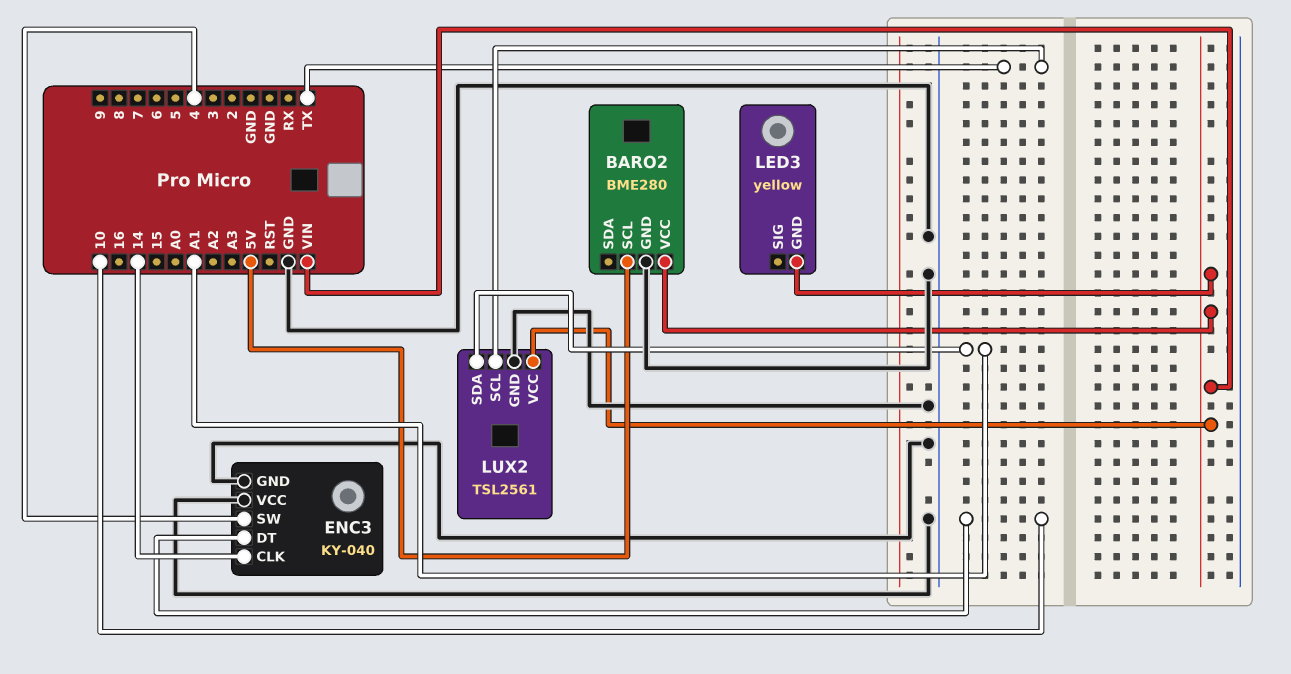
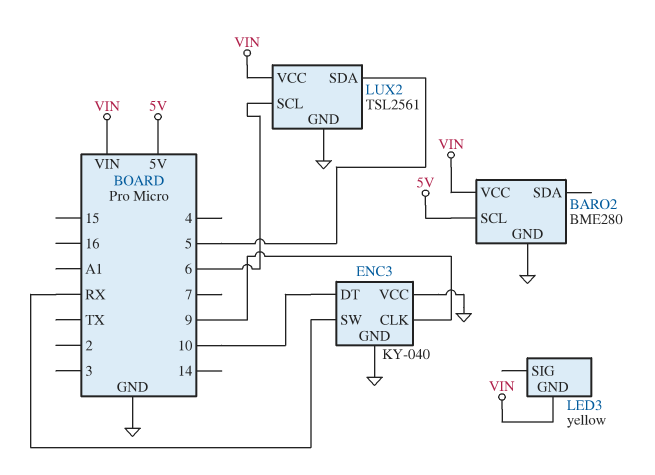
ENC3 pin CLK: 14 -> 9
ENC3 pin SW: 4 -> RX
LUX2 pin SCL: TX -> 6
LUX2 pin SDA: A1 -> 5

